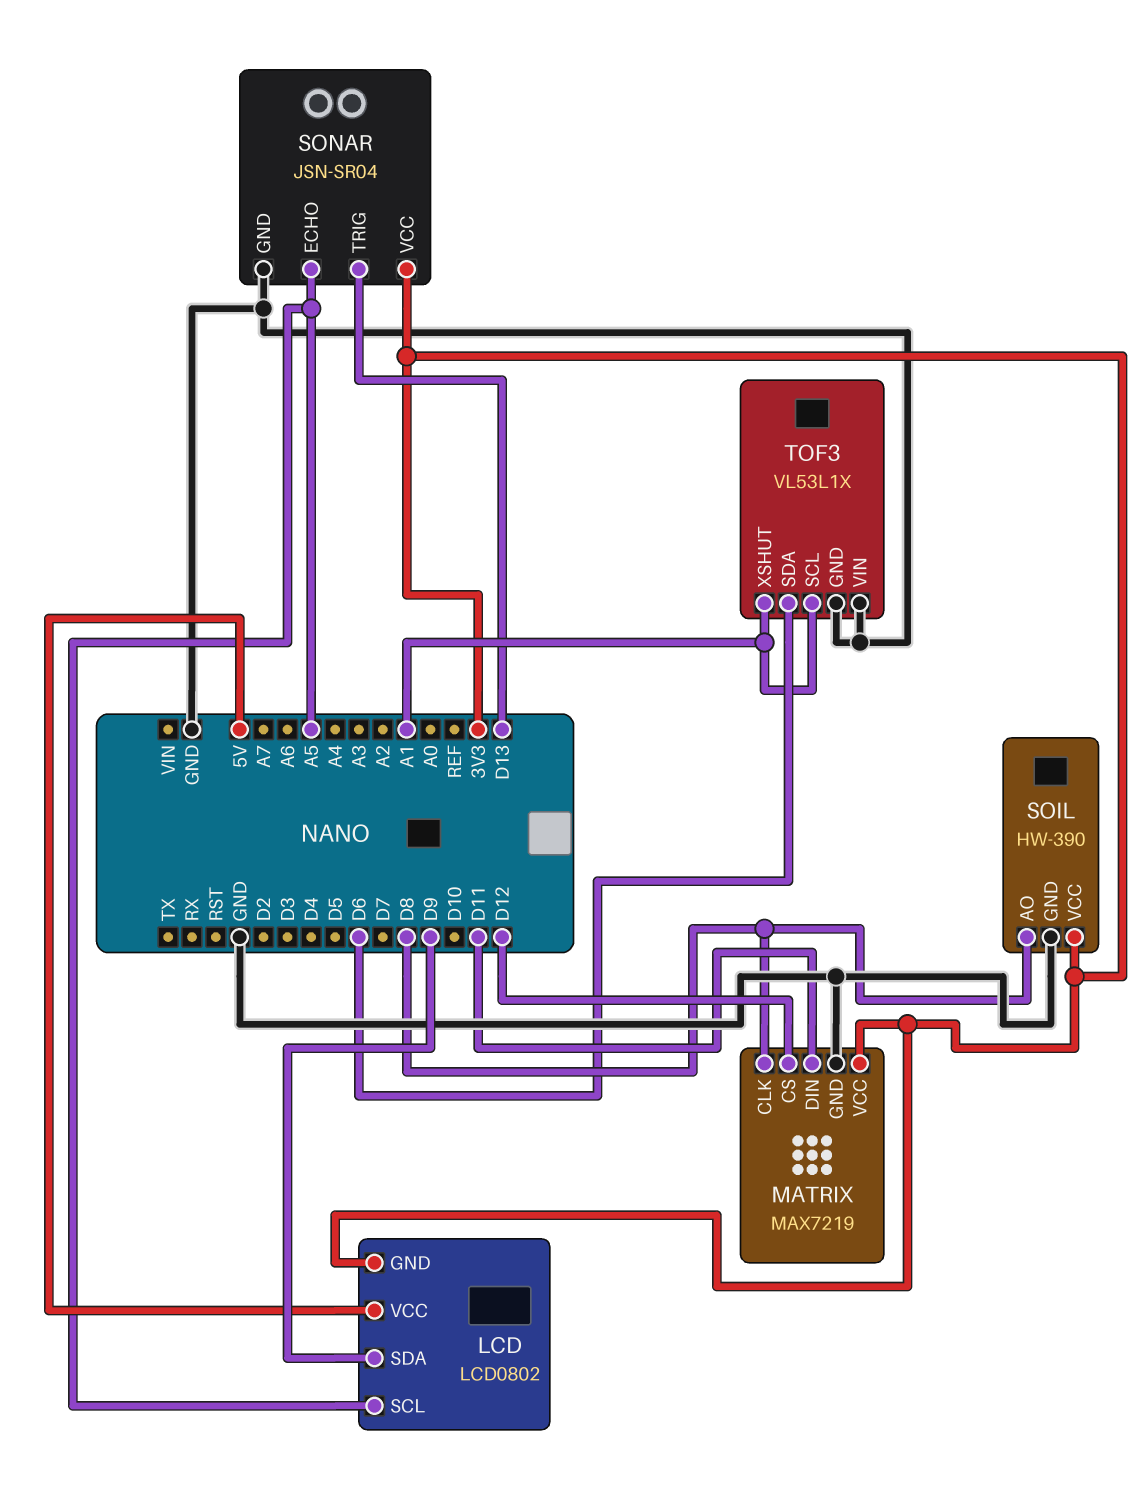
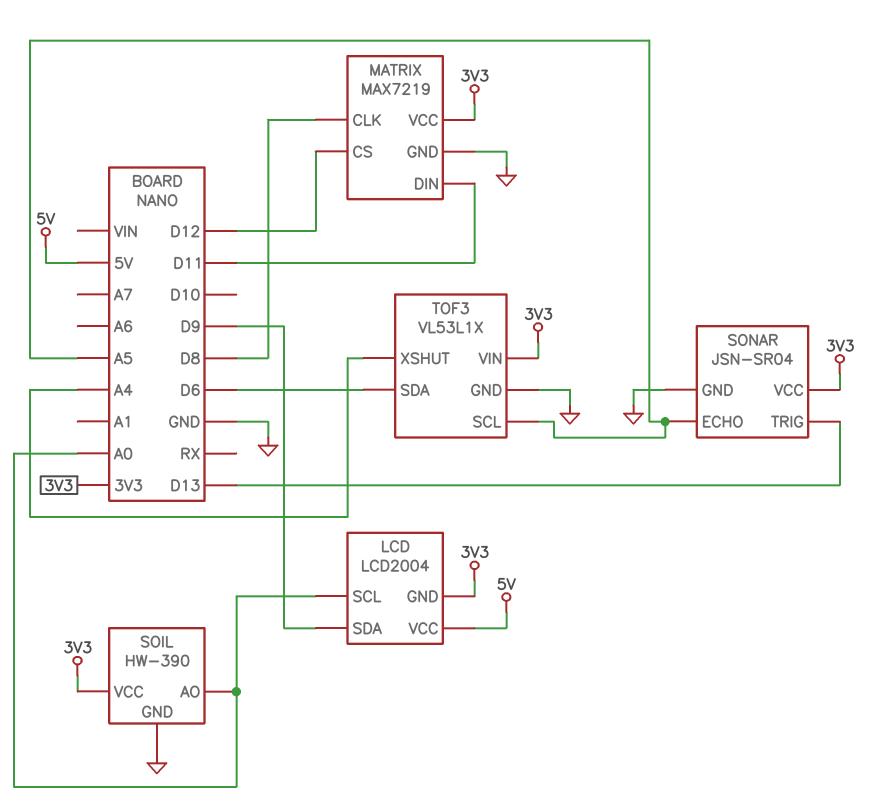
LCD: LCD0802 -> LCD2004
LCD pin SCL: A5 -> A0
SOIL pin AO: D8 -> A0
TOF3 pin SCL: A1 -> A5
TOF3 pin VIN: GND -> 3V3
TOF3 pin XSHUT: A1 -> A4

